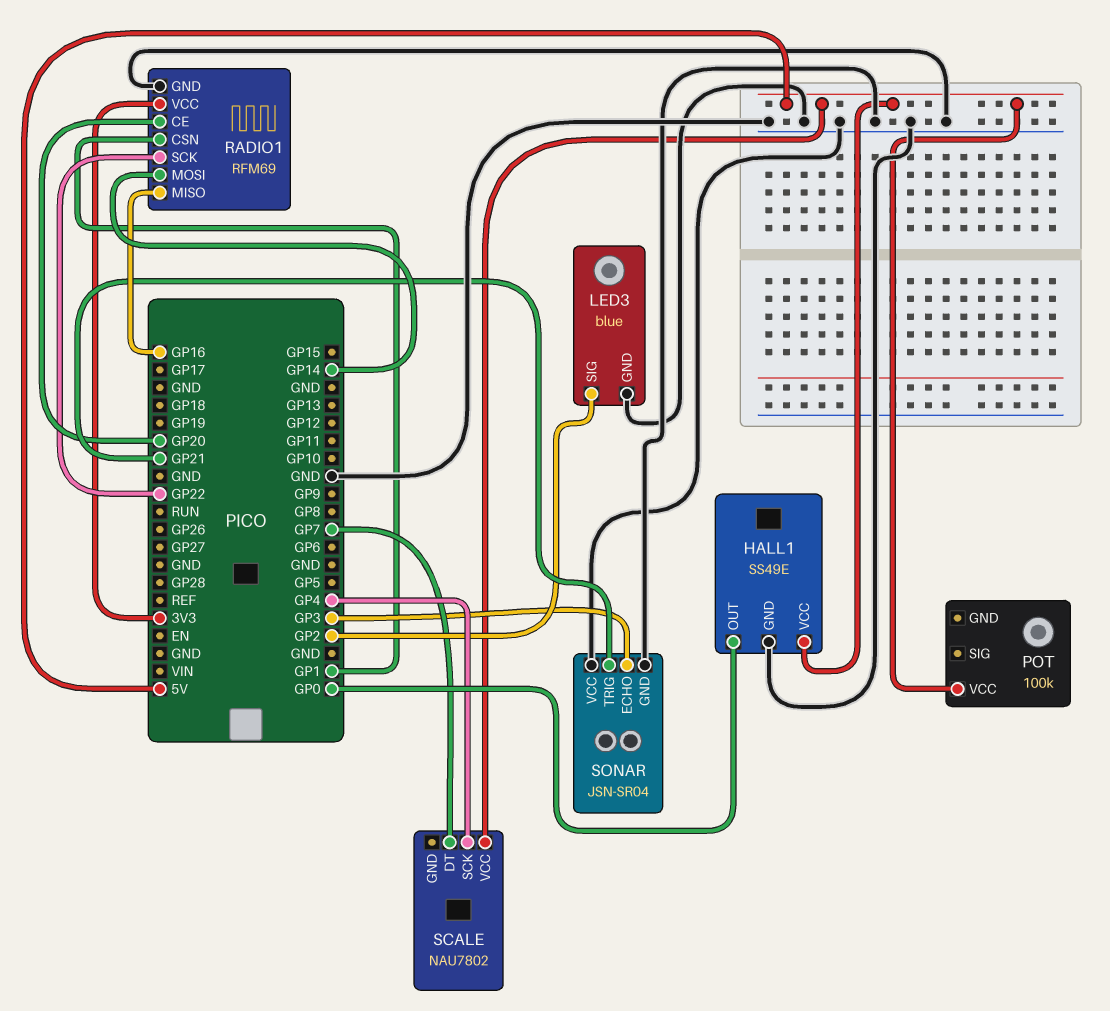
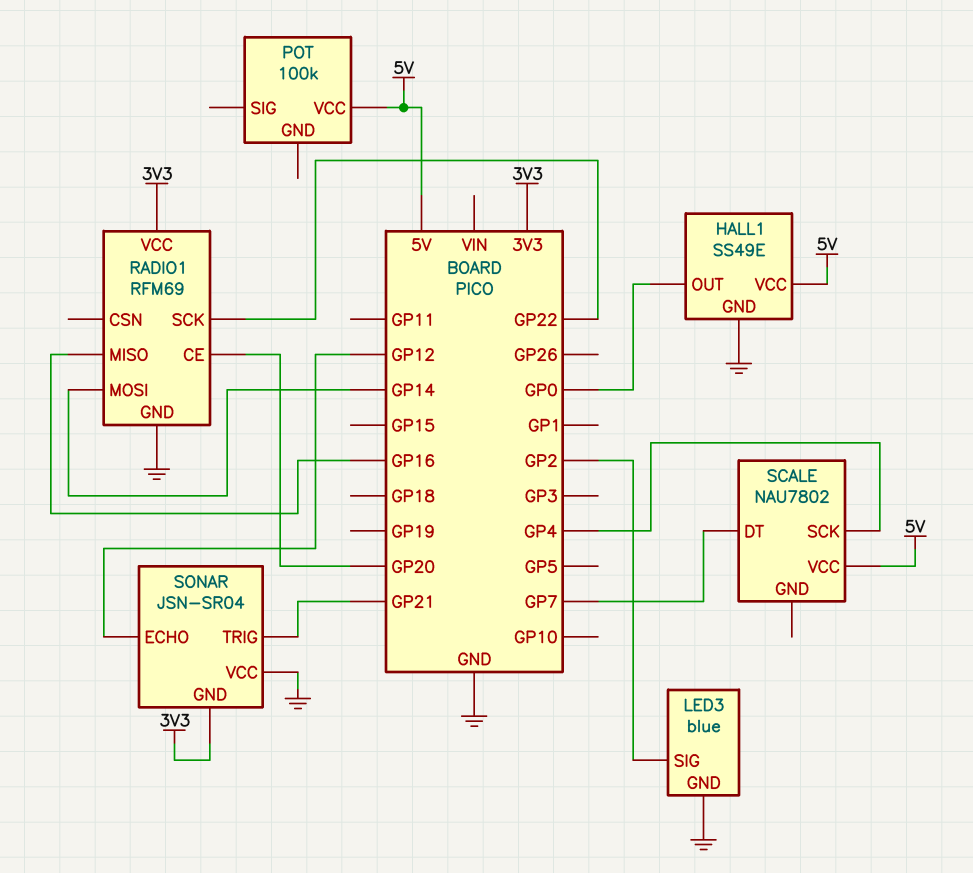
RADIO1 pin CSN: GP1 -> none
SONAR pin ECHO: GP3 -> GP12
SONAR pin GND: GND -> 3V3

